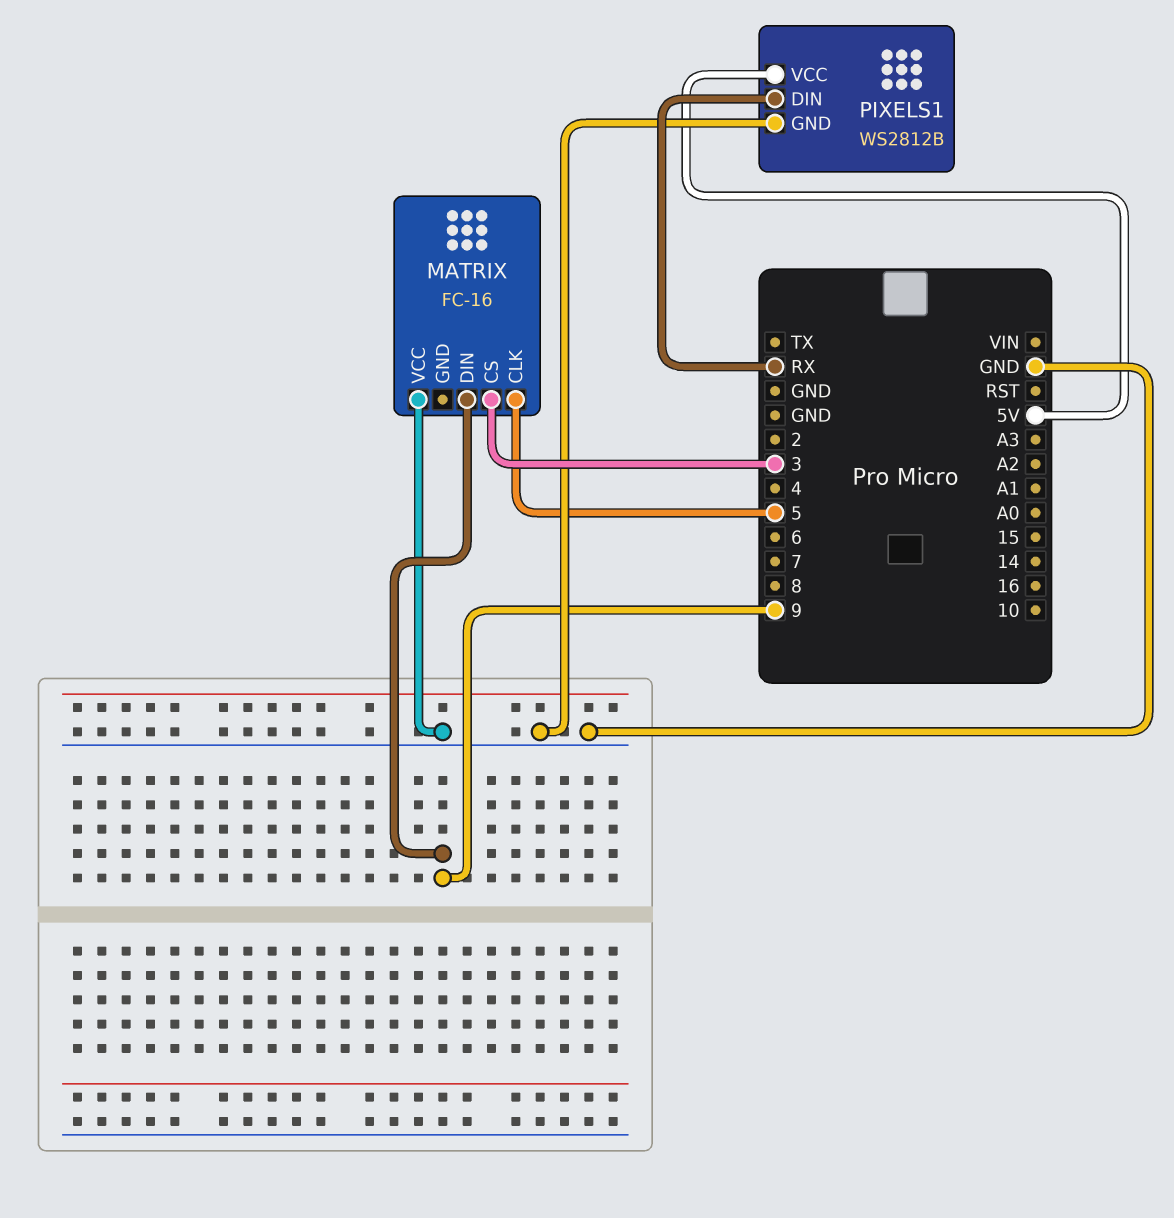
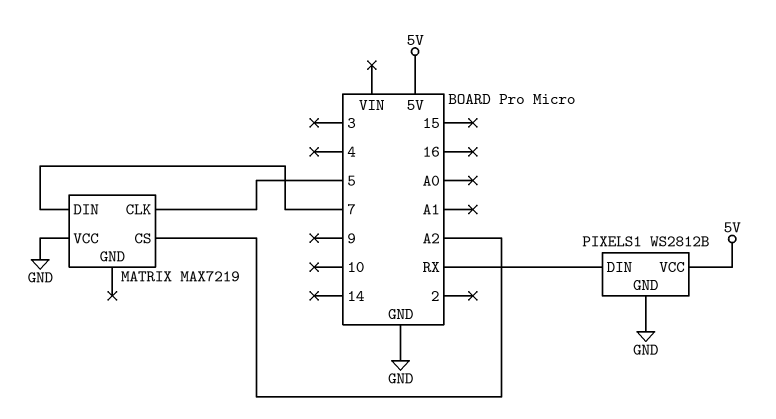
MATRIX: FC-16 -> MAX7219
MATRIX pin CS: 3 -> A2
MATRIX pin DIN: 9 -> 7

